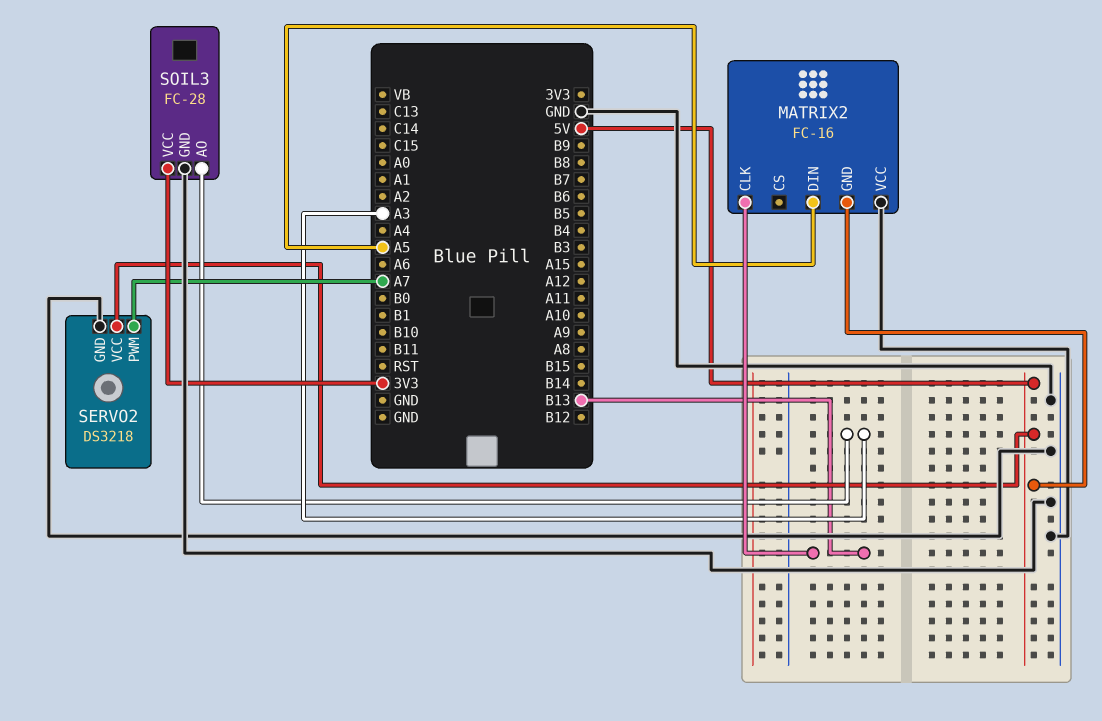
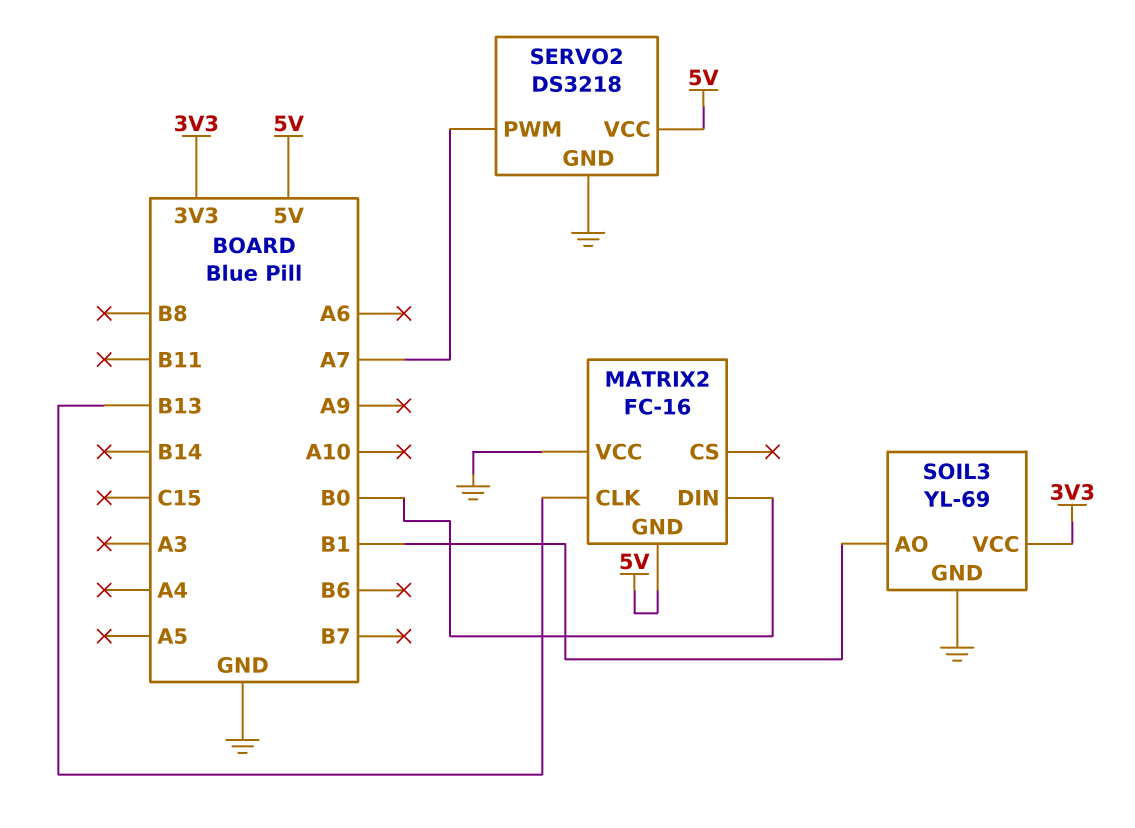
MATRIX2 pin DIN: A5 -> B0
SOIL3: FC-28 -> YL-69
SOIL3 pin AO: A3 -> B1

